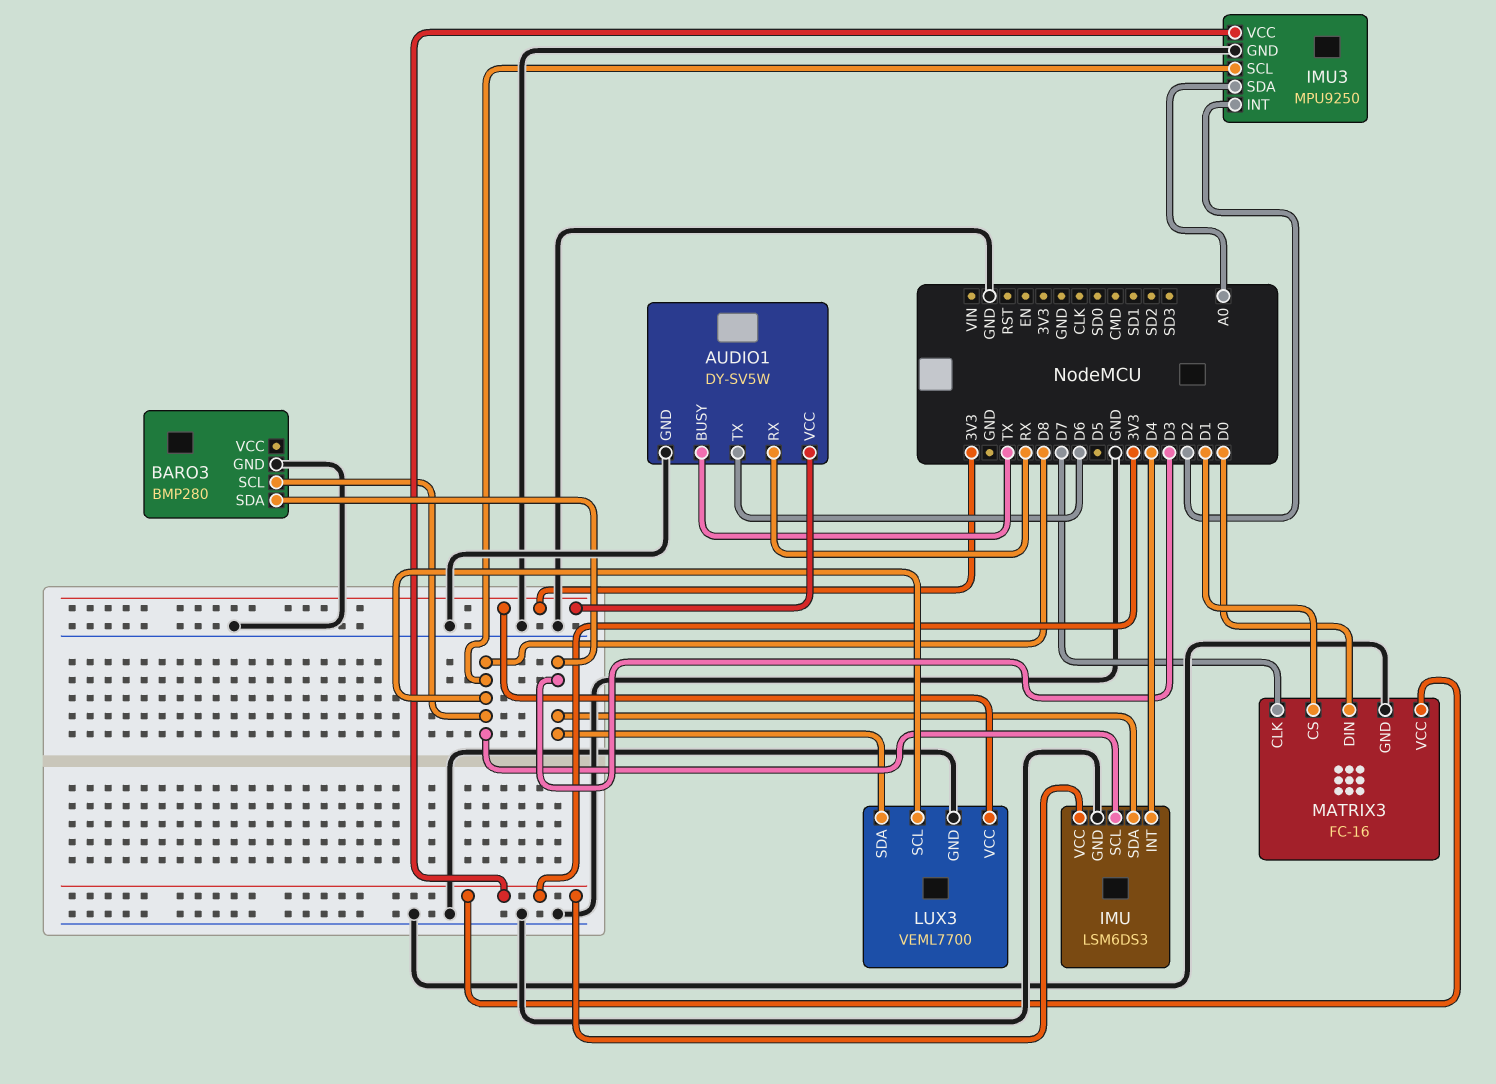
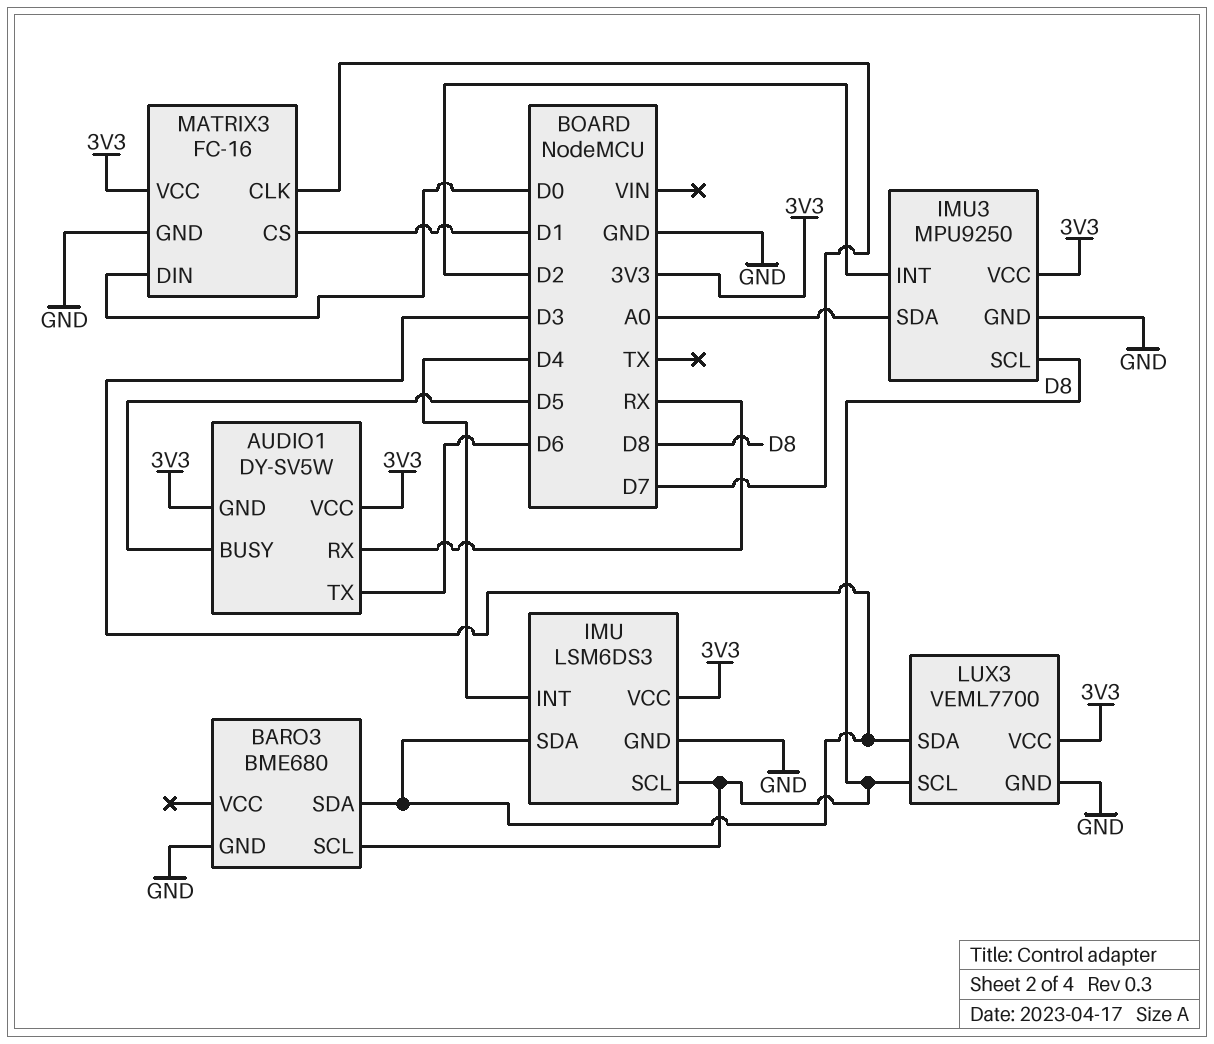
AUDIO1 pin BUSY: TX -> D5
AUDIO1 pin GND: GND -> 3V3
BARO3: BMP280 -> BME680

